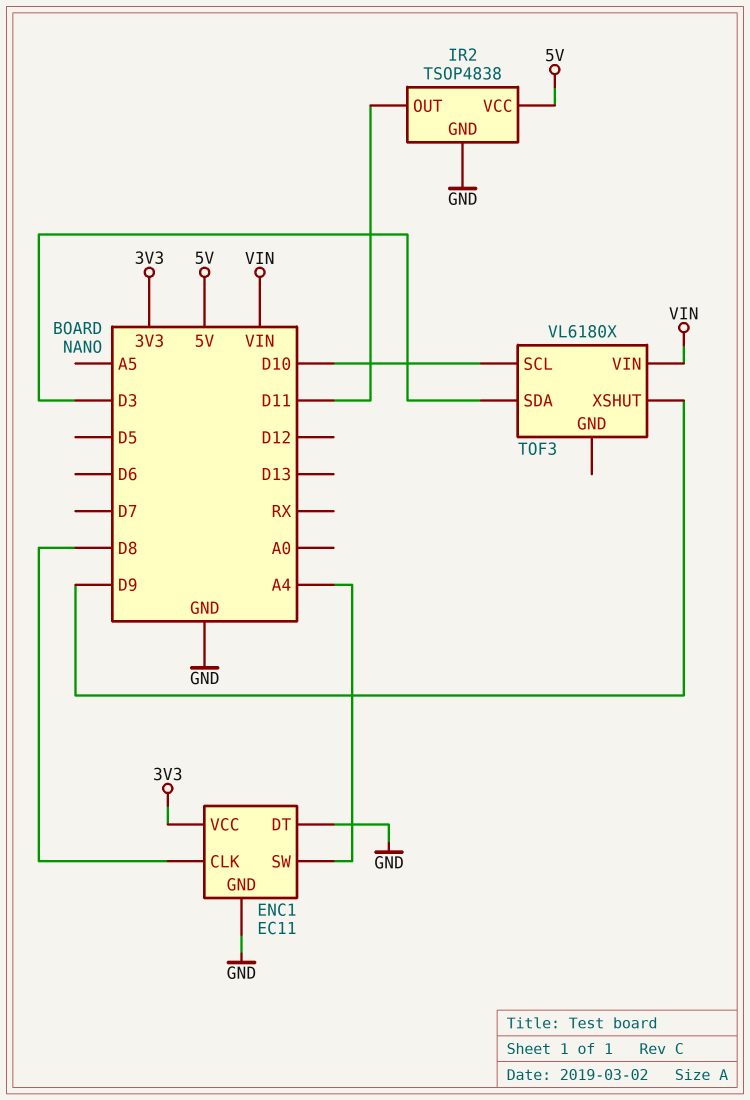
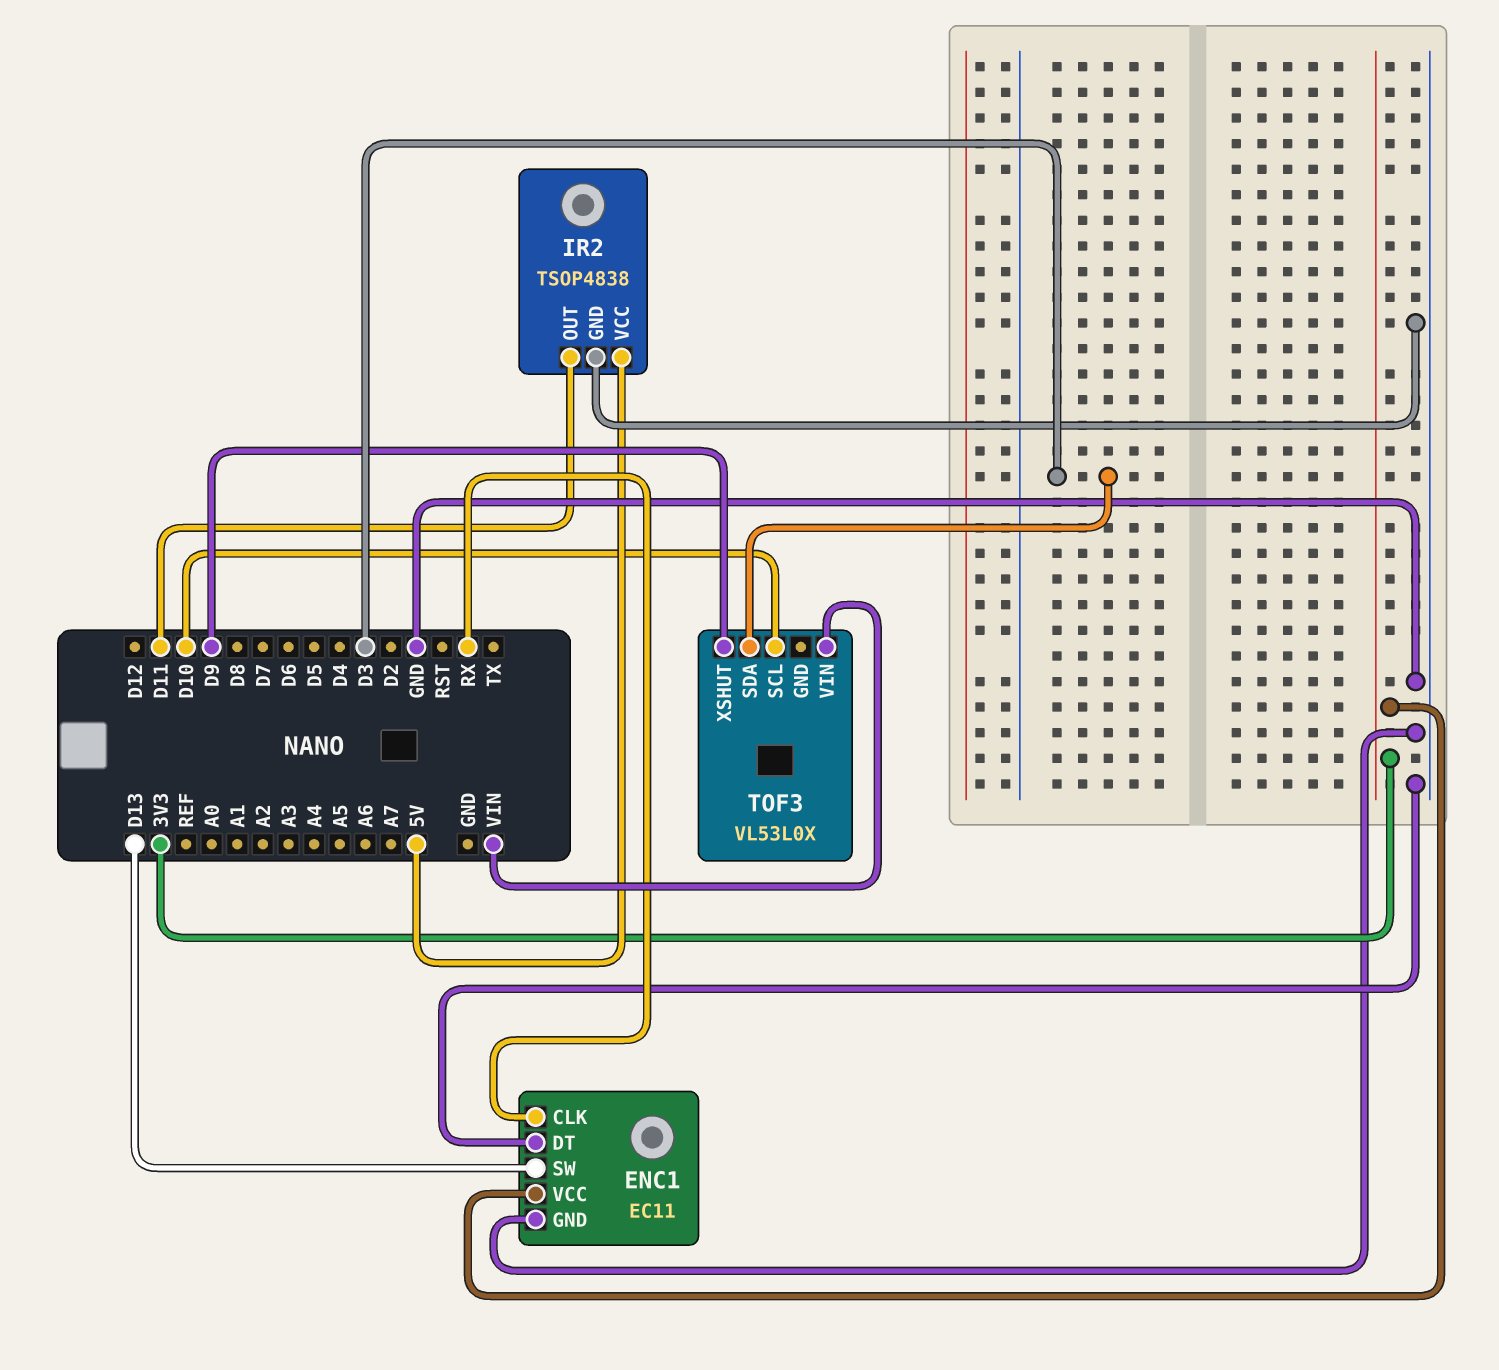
ENC1 pin CLK: D8 -> RX
ENC1 pin SW: A4 -> D13
TOF3: VL6180X -> VL53L0X

